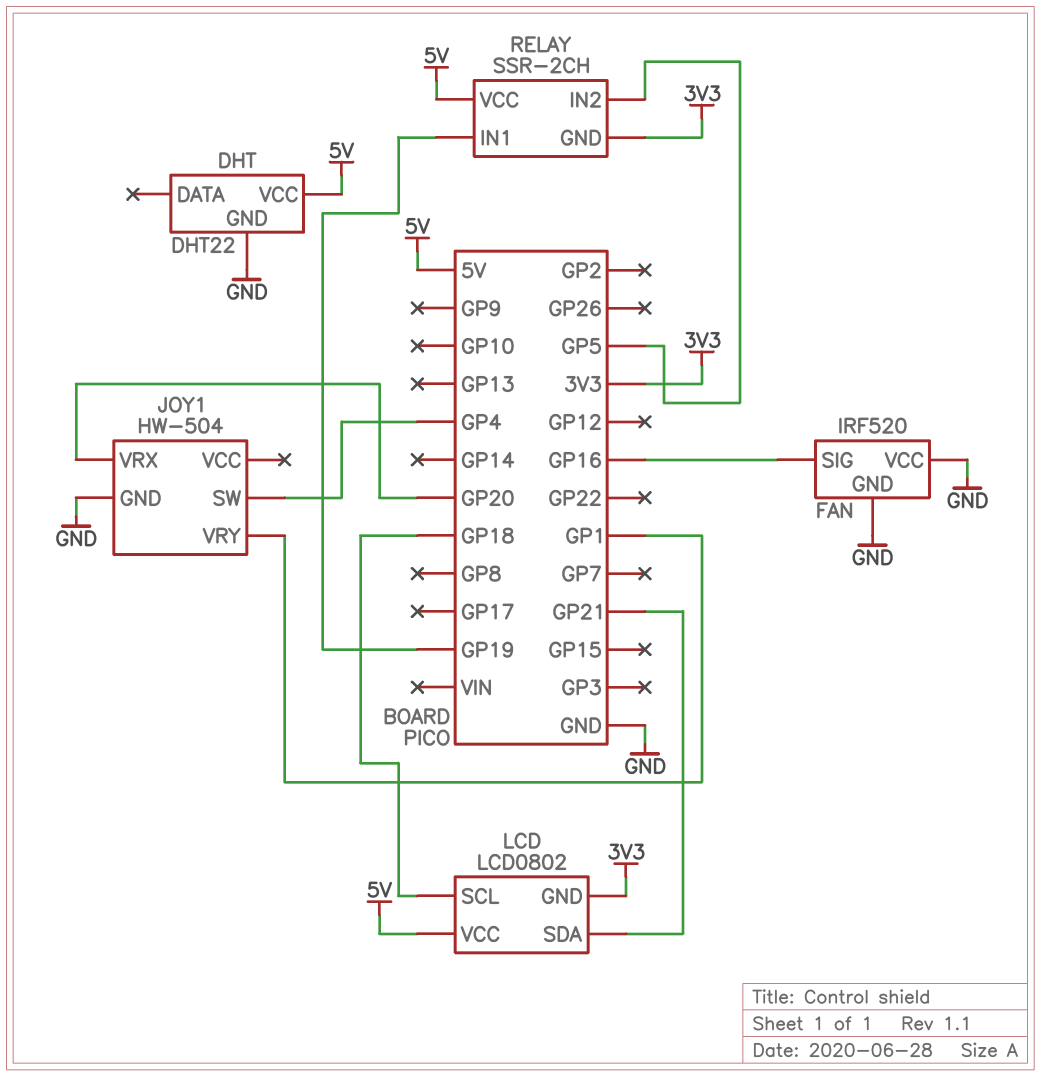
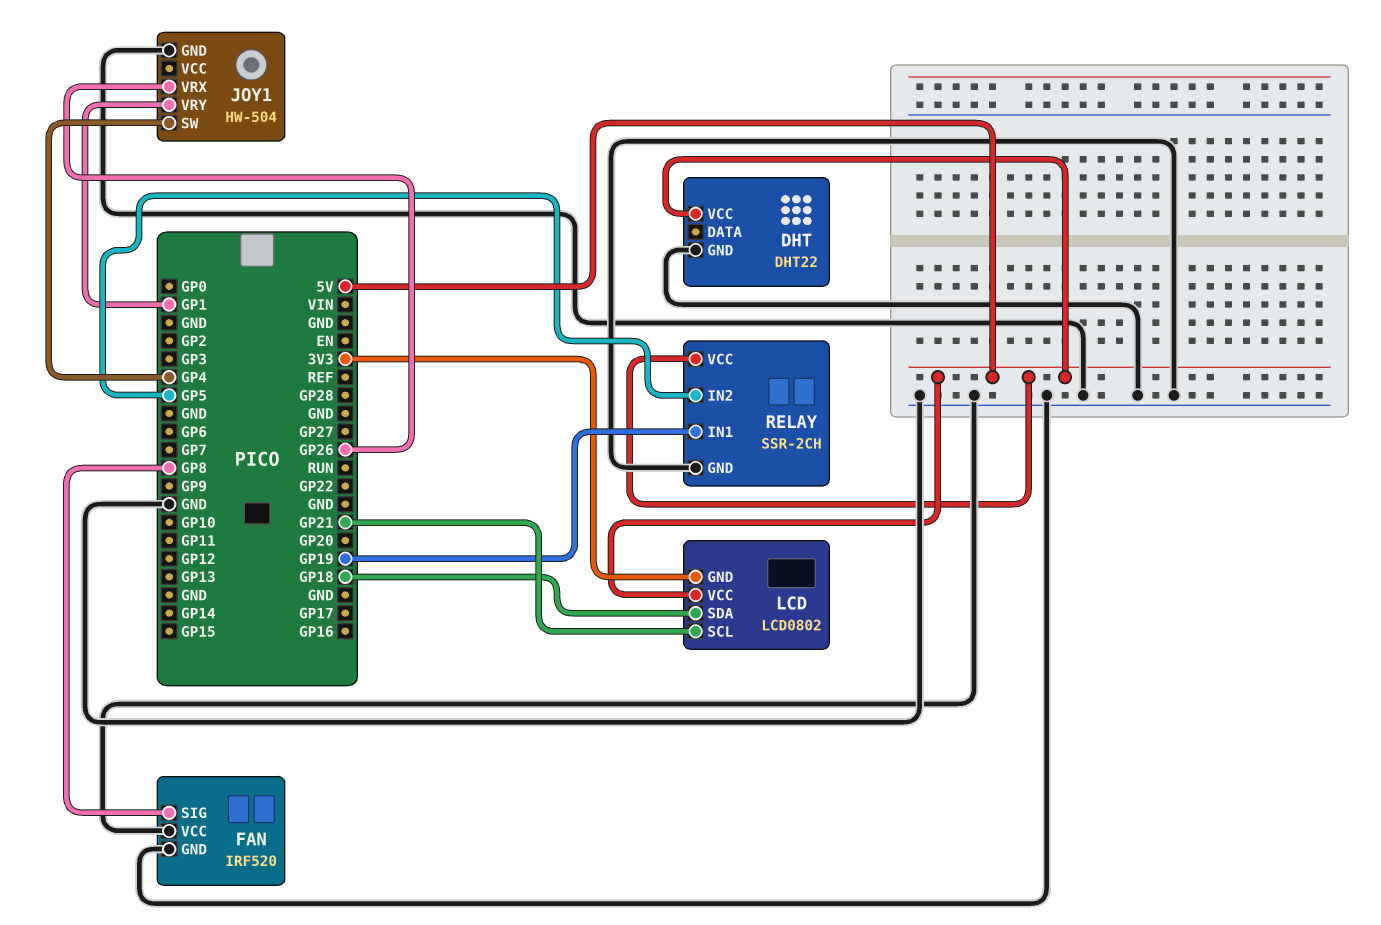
FAN pin SIG: GP16 -> GP8
JOY1 pin VRX: GP20 -> GP26
LCD pin SCL: GP18 -> GP21
LCD pin SDA: GP21 -> GP18
RELAY pin GND: 3V3 -> GND

